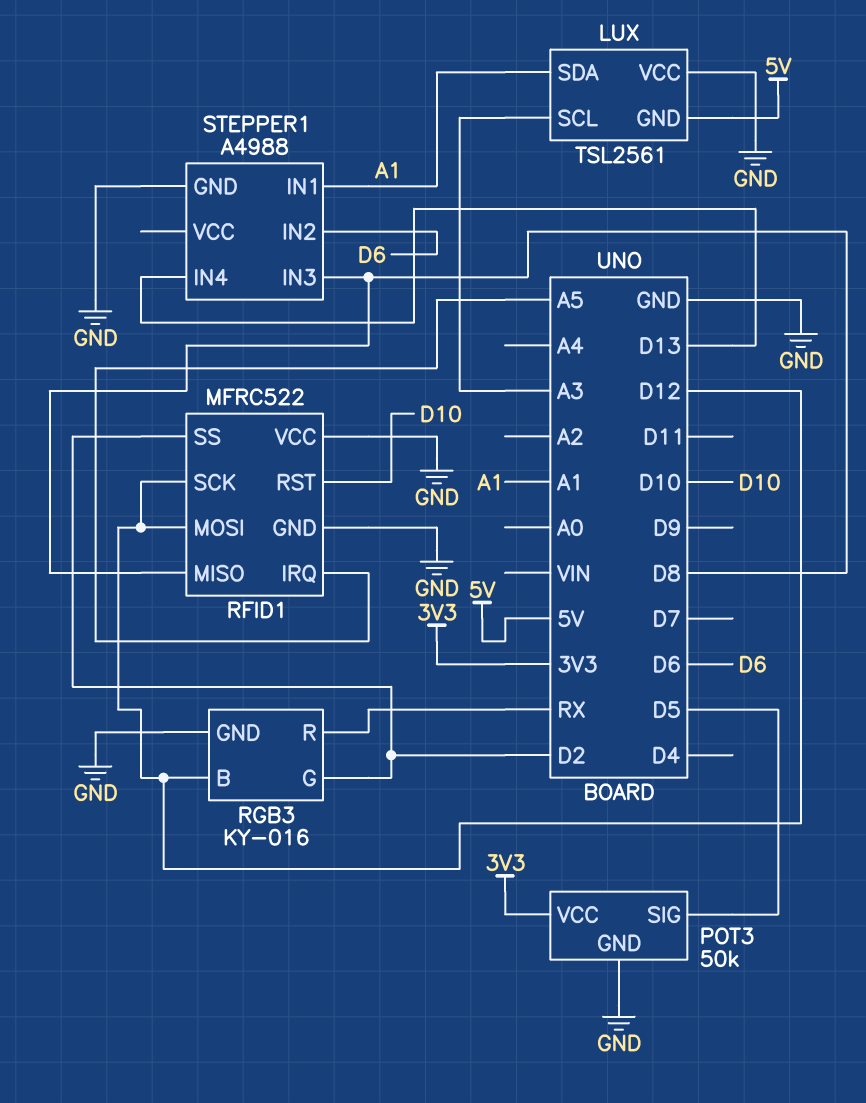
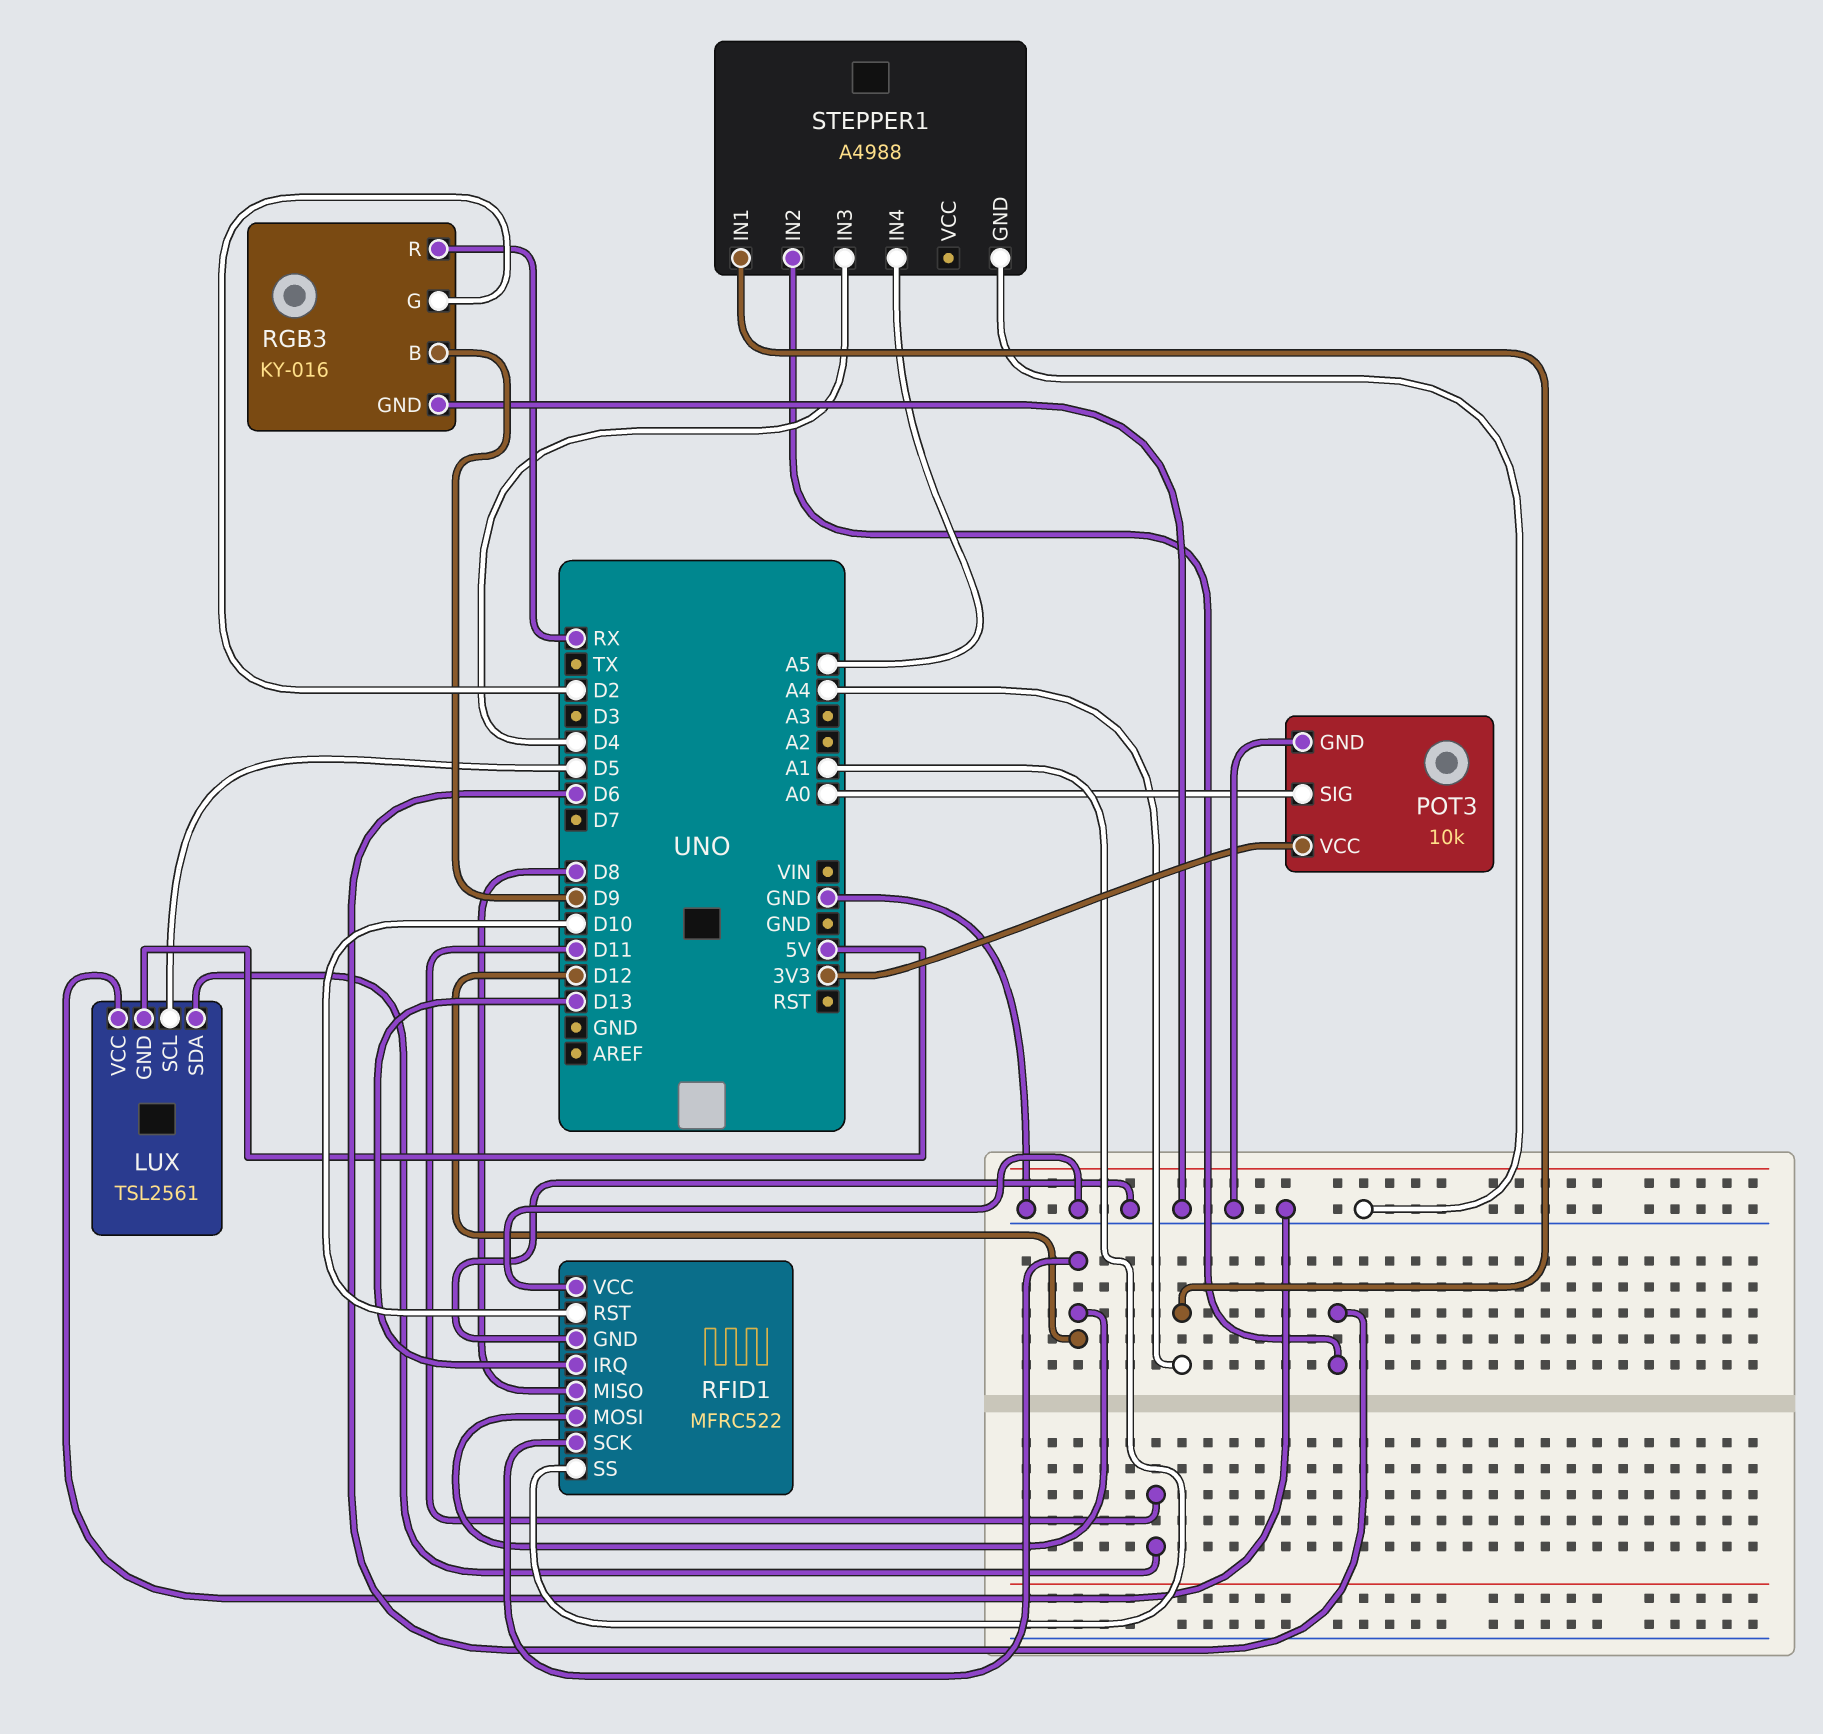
LUX pin SCL: A3 -> D5
LUX pin SDA: A1 -> D11
POT3: 50k -> 10k
POT3 pin SIG: D5 -> A0
RFID1 pin IRQ: A5 -> D13
RFID1 pin SS: D2 -> A1
RGB3 pin B: D12 -> D9
STEPPER1 pin IN1: A1 -> A4
STEPPER1 pin IN3: D8 -> D4
STEPPER1 pin IN4: D13 -> A5

